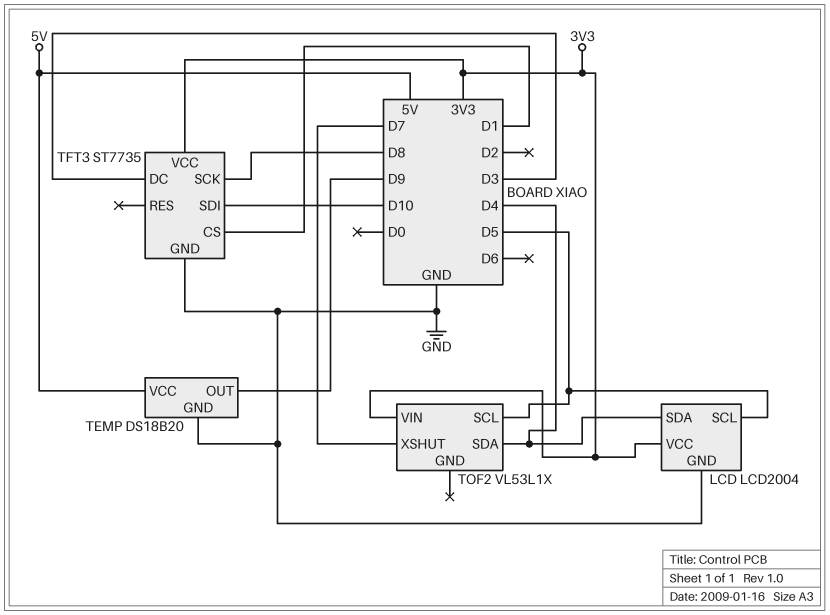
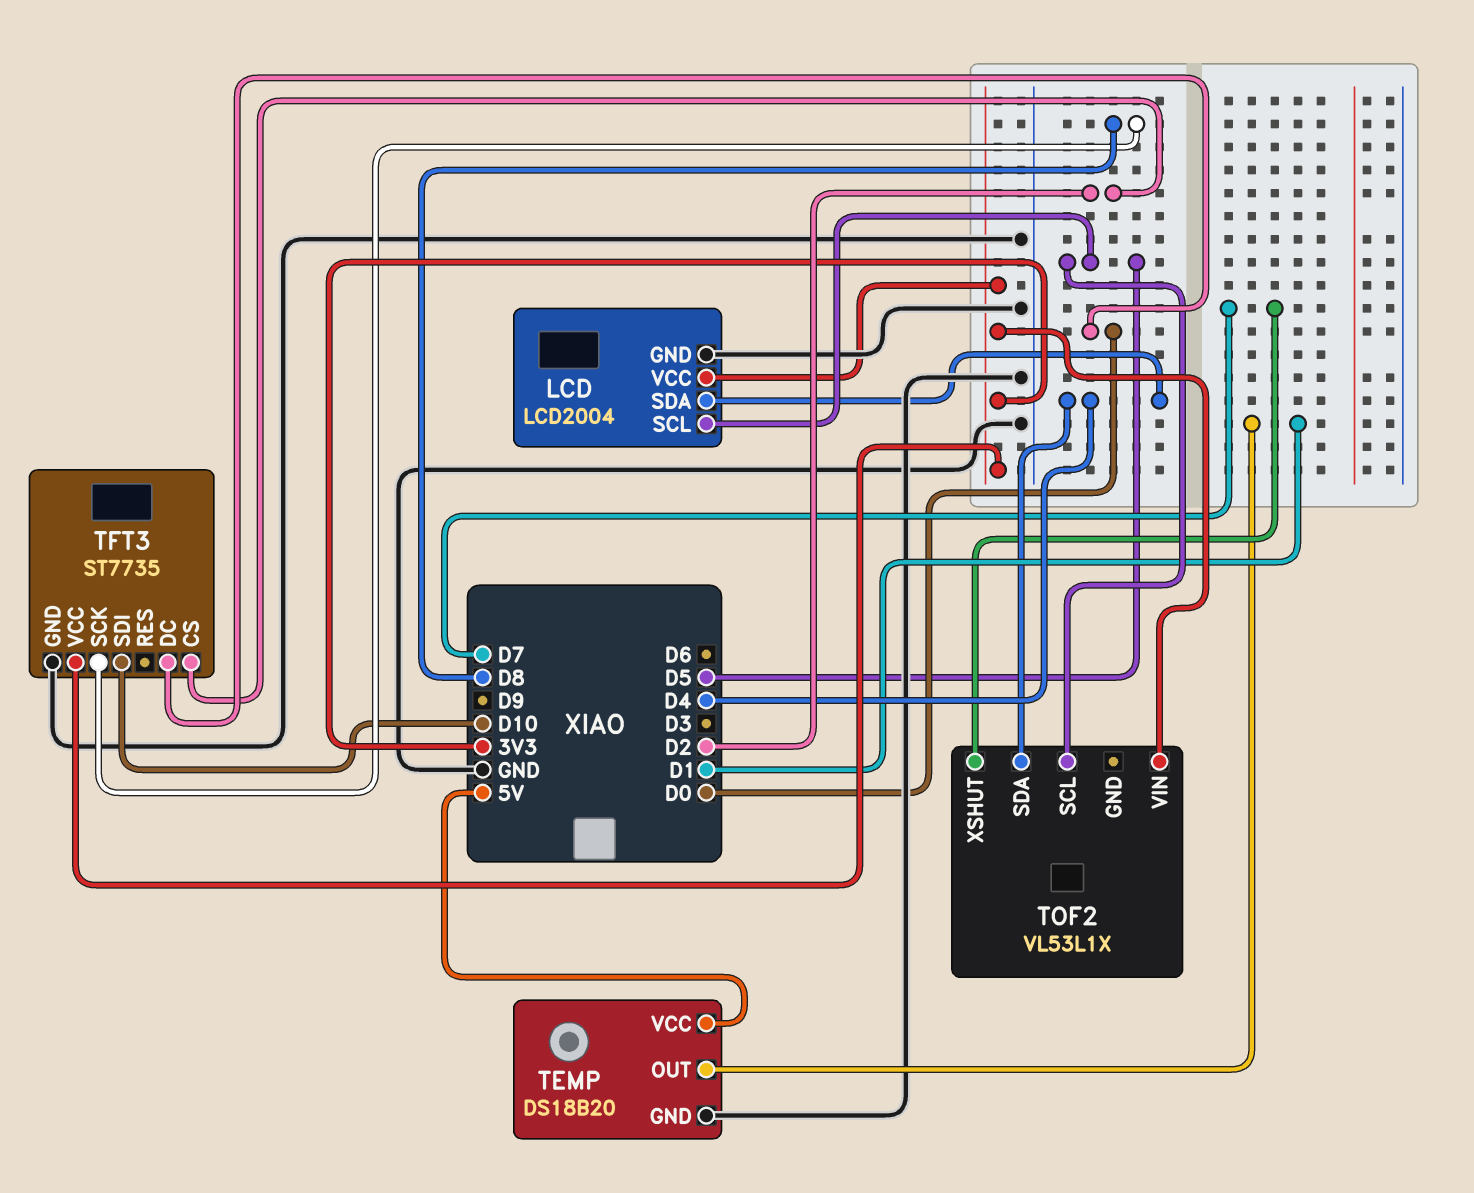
TEMP pin OUT: D9 -> D1
TFT3 pin CS: D1 -> D2
TFT3 pin DC: D3 -> D0

